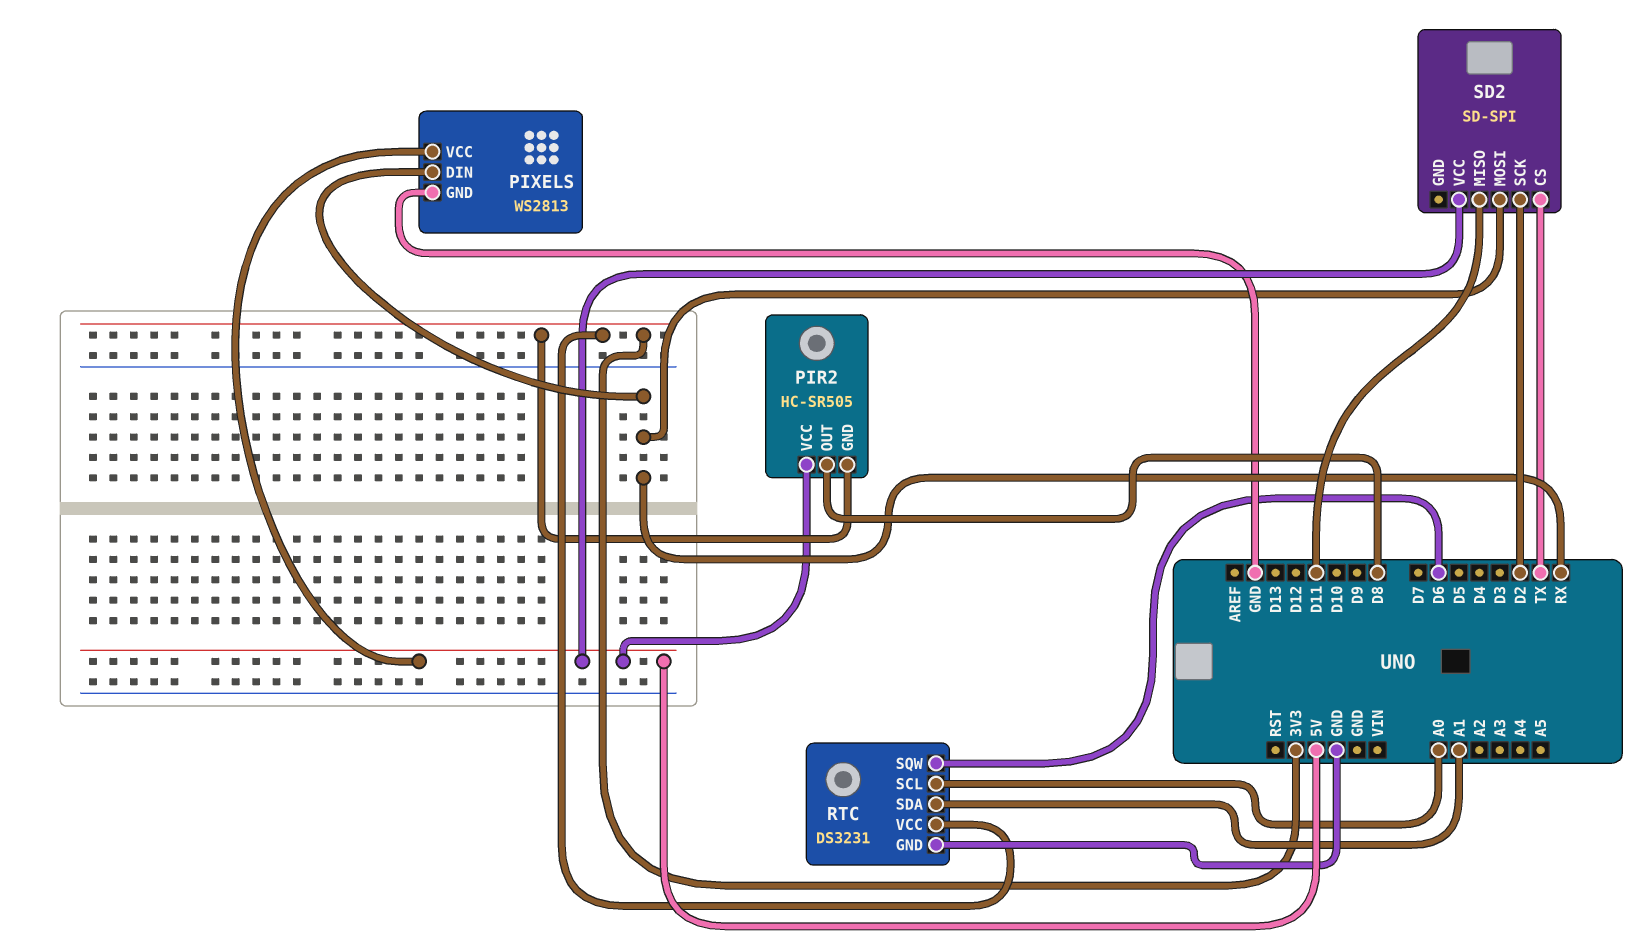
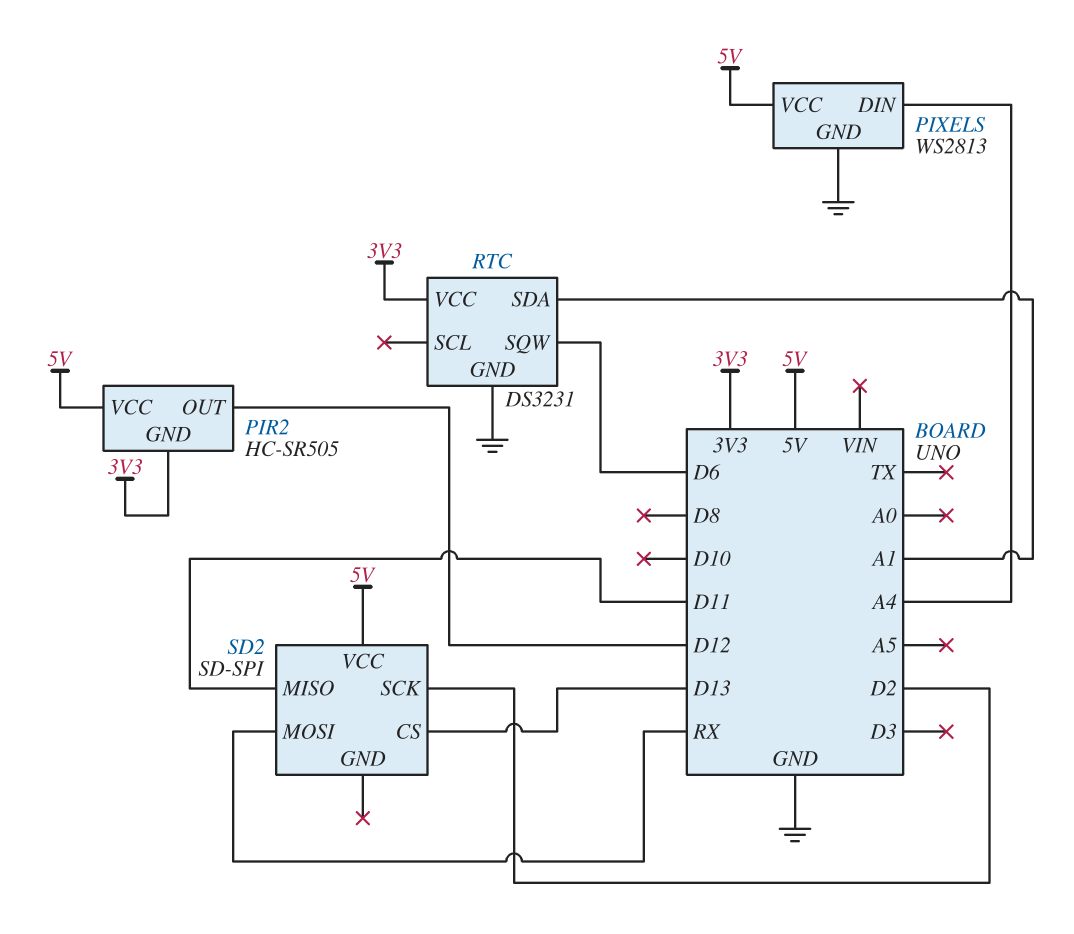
PIR2 pin OUT: D8 -> D12
PIXELS pin DIN: RX -> A4
RTC pin SCL: A0 -> none
SD2 pin CS: TX -> D13

